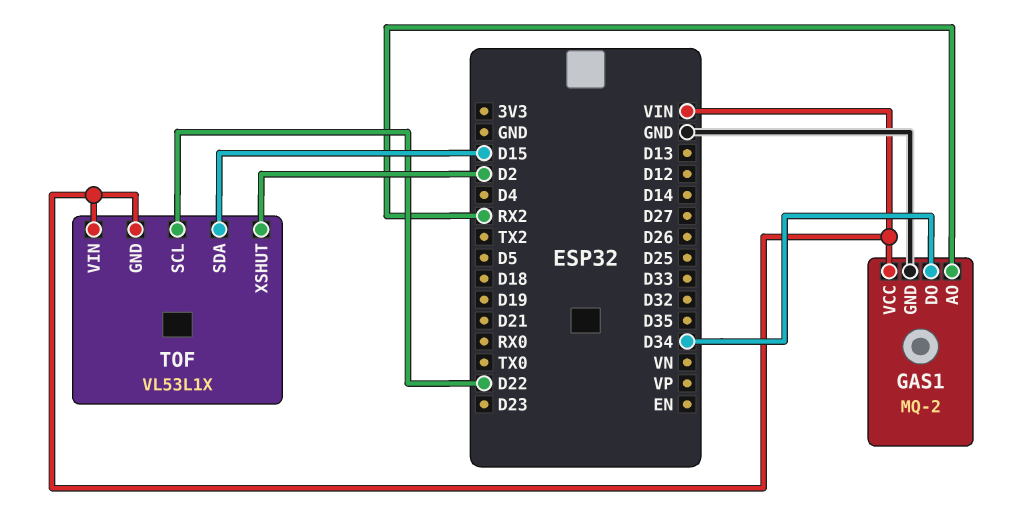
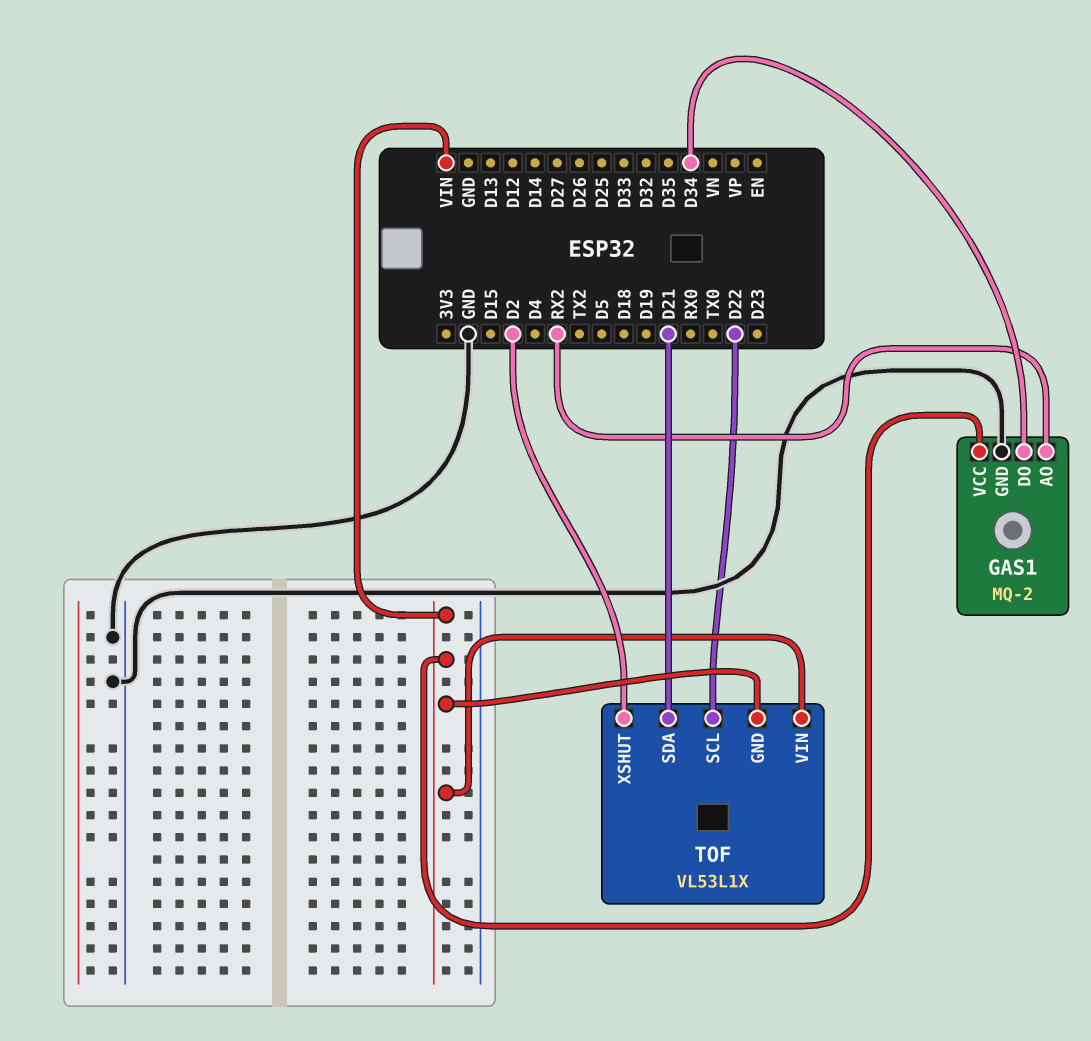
TOF pin SDA: D15 -> D21

